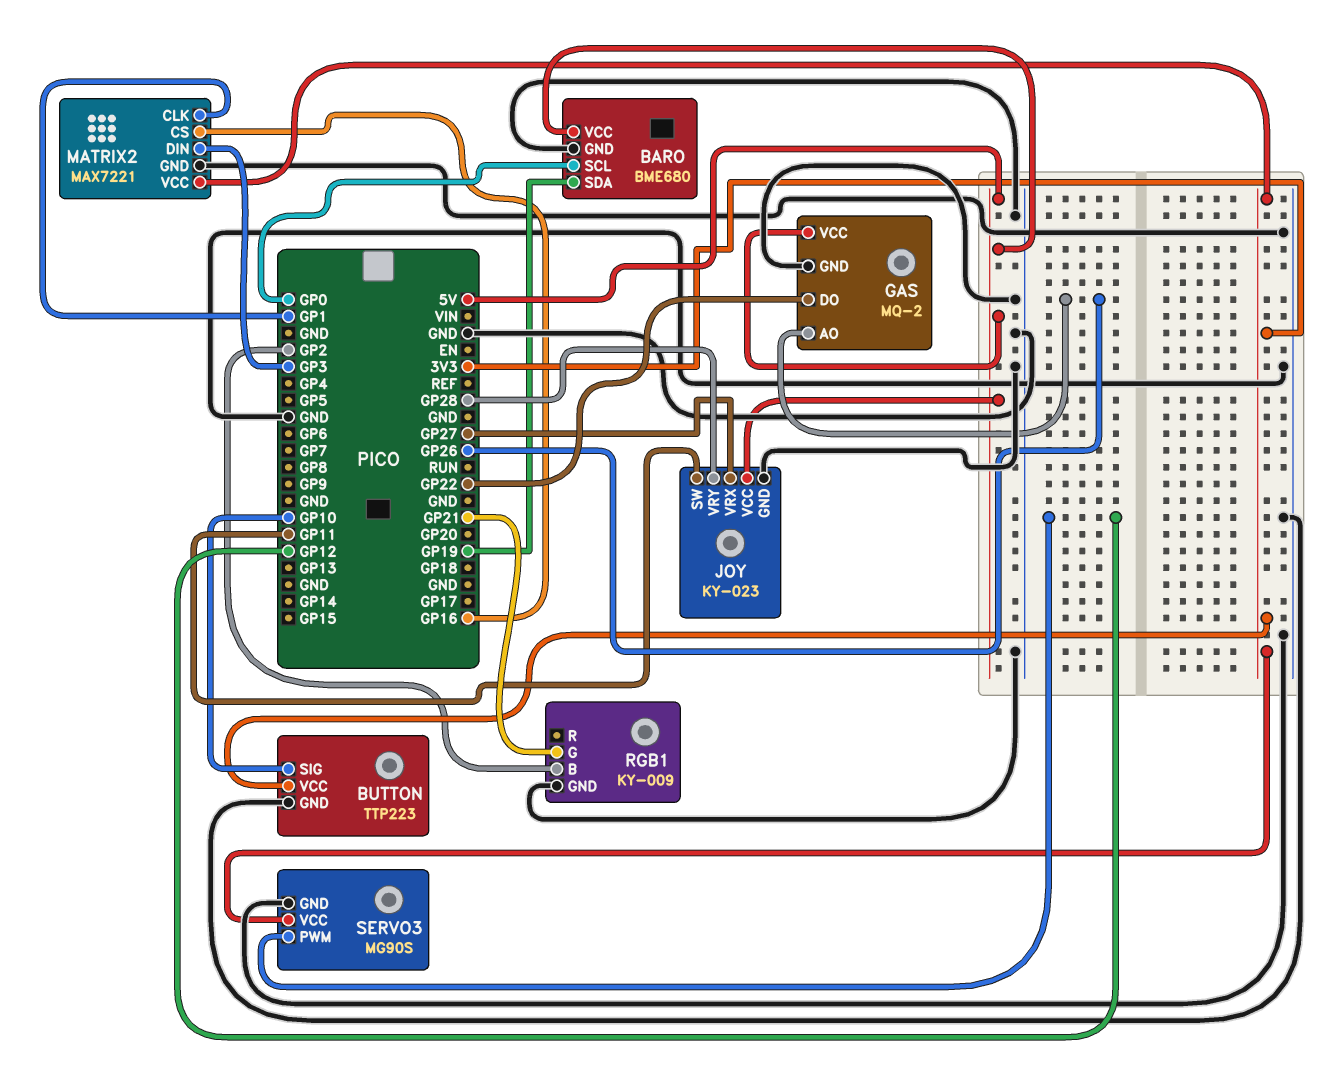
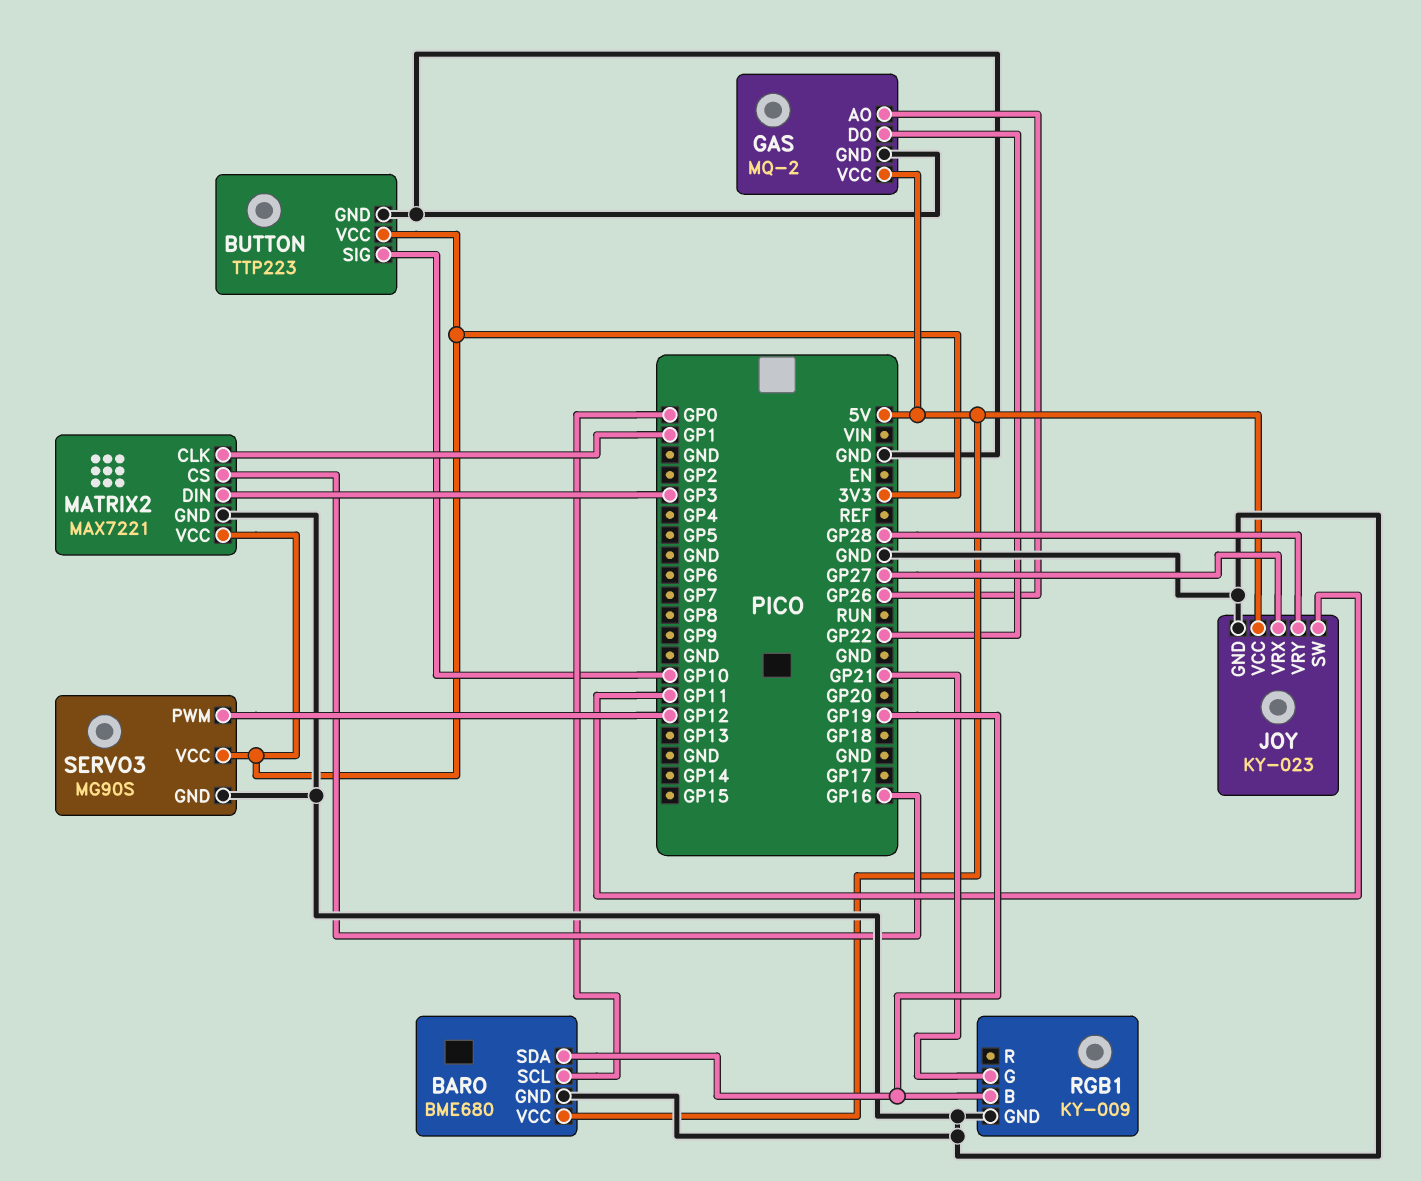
RGB1 pin B: GP2 -> GP19

